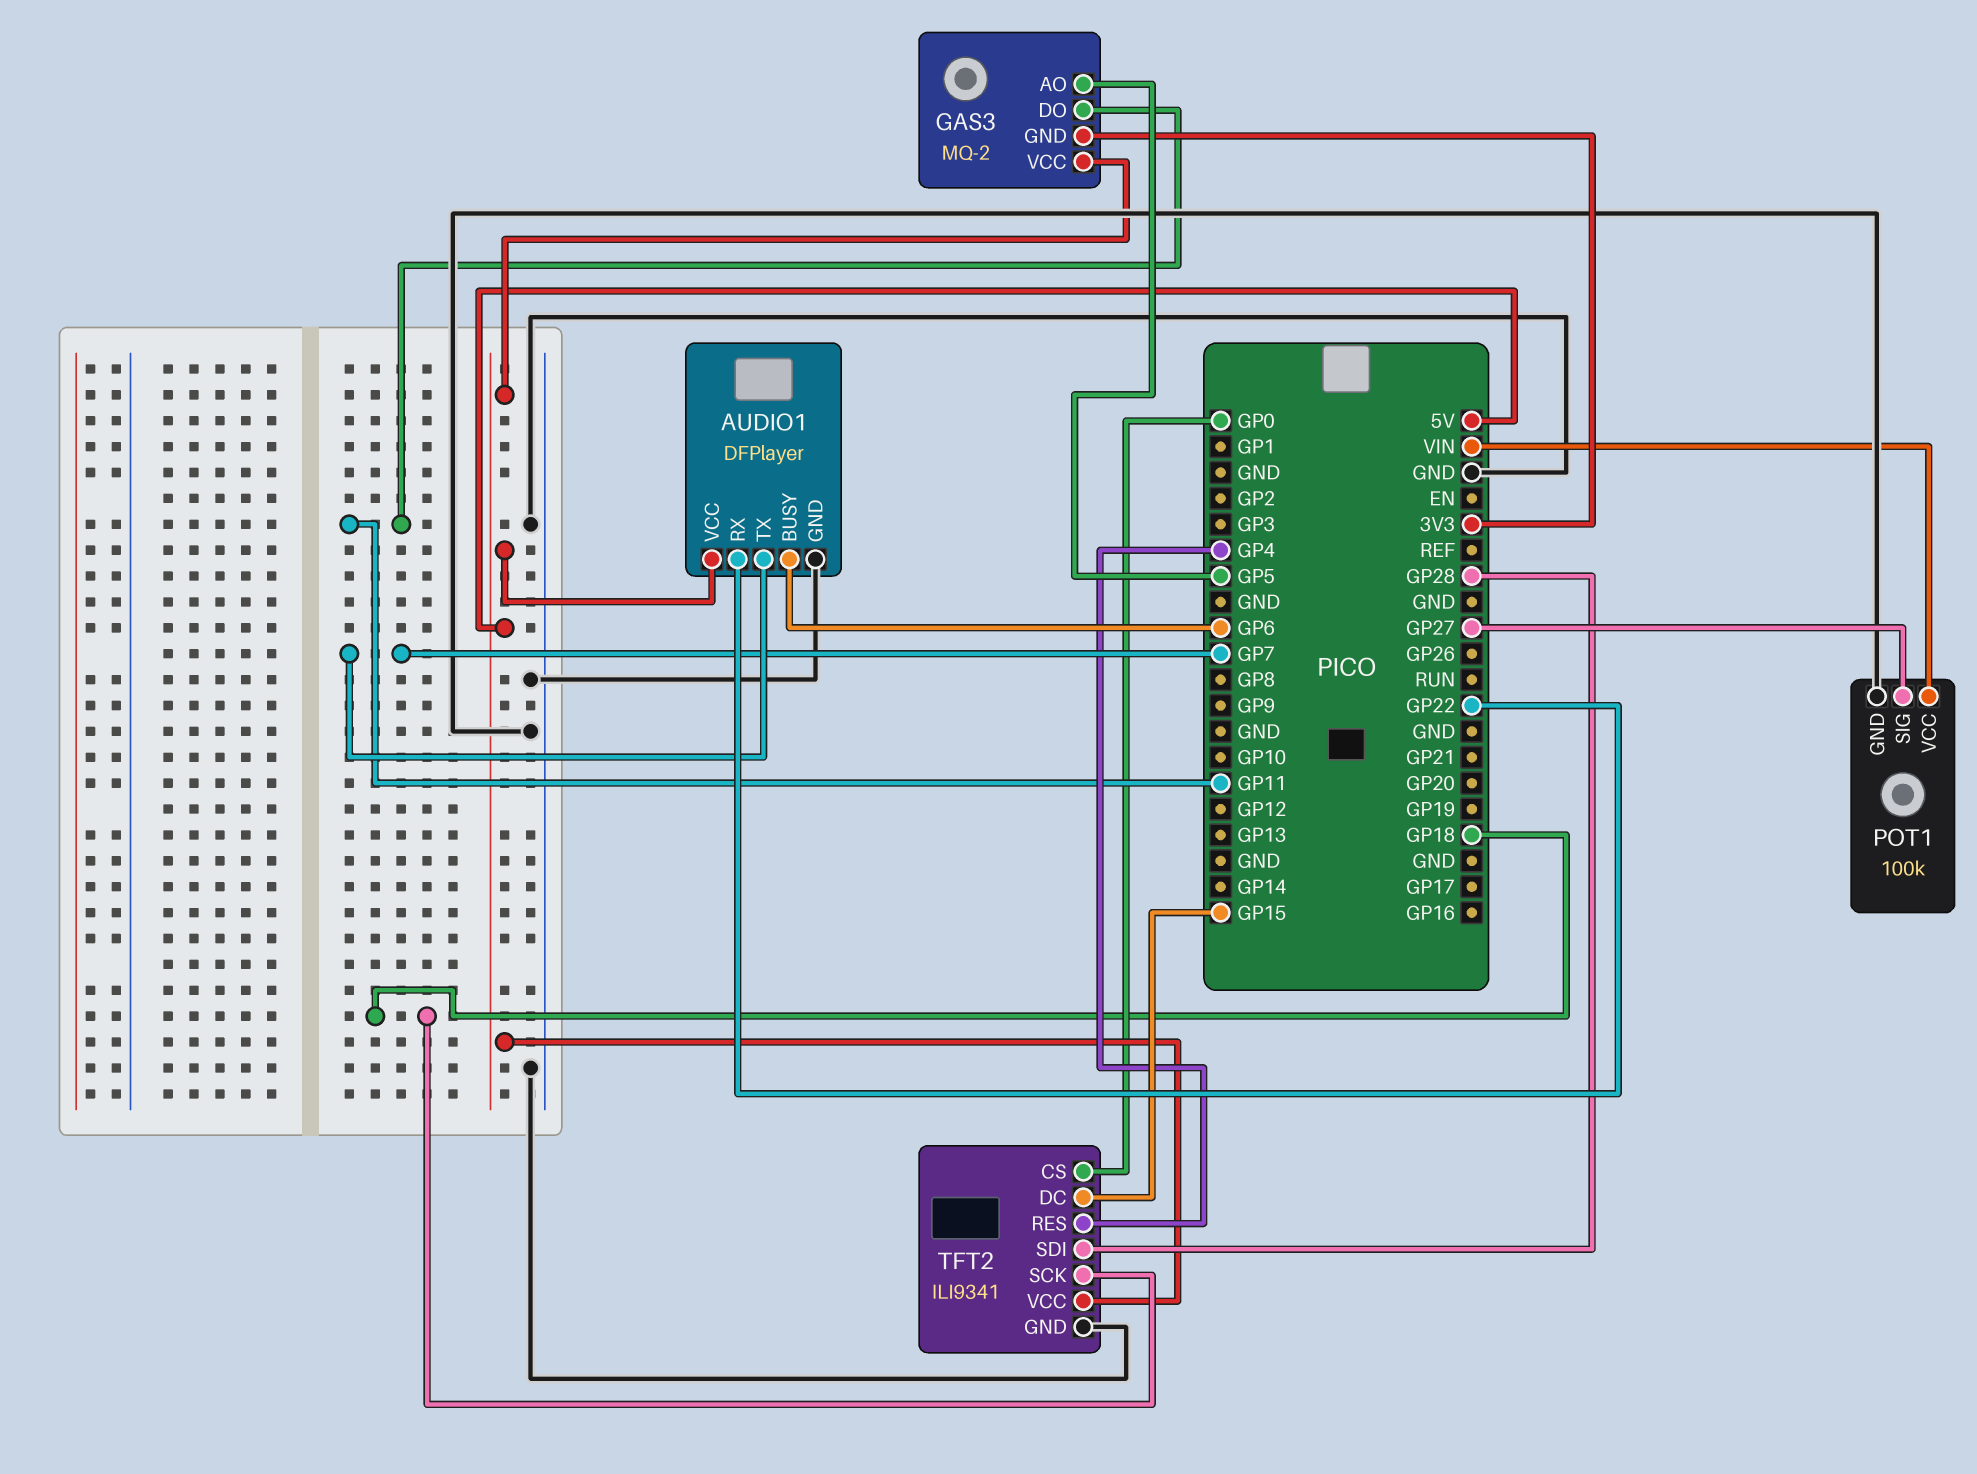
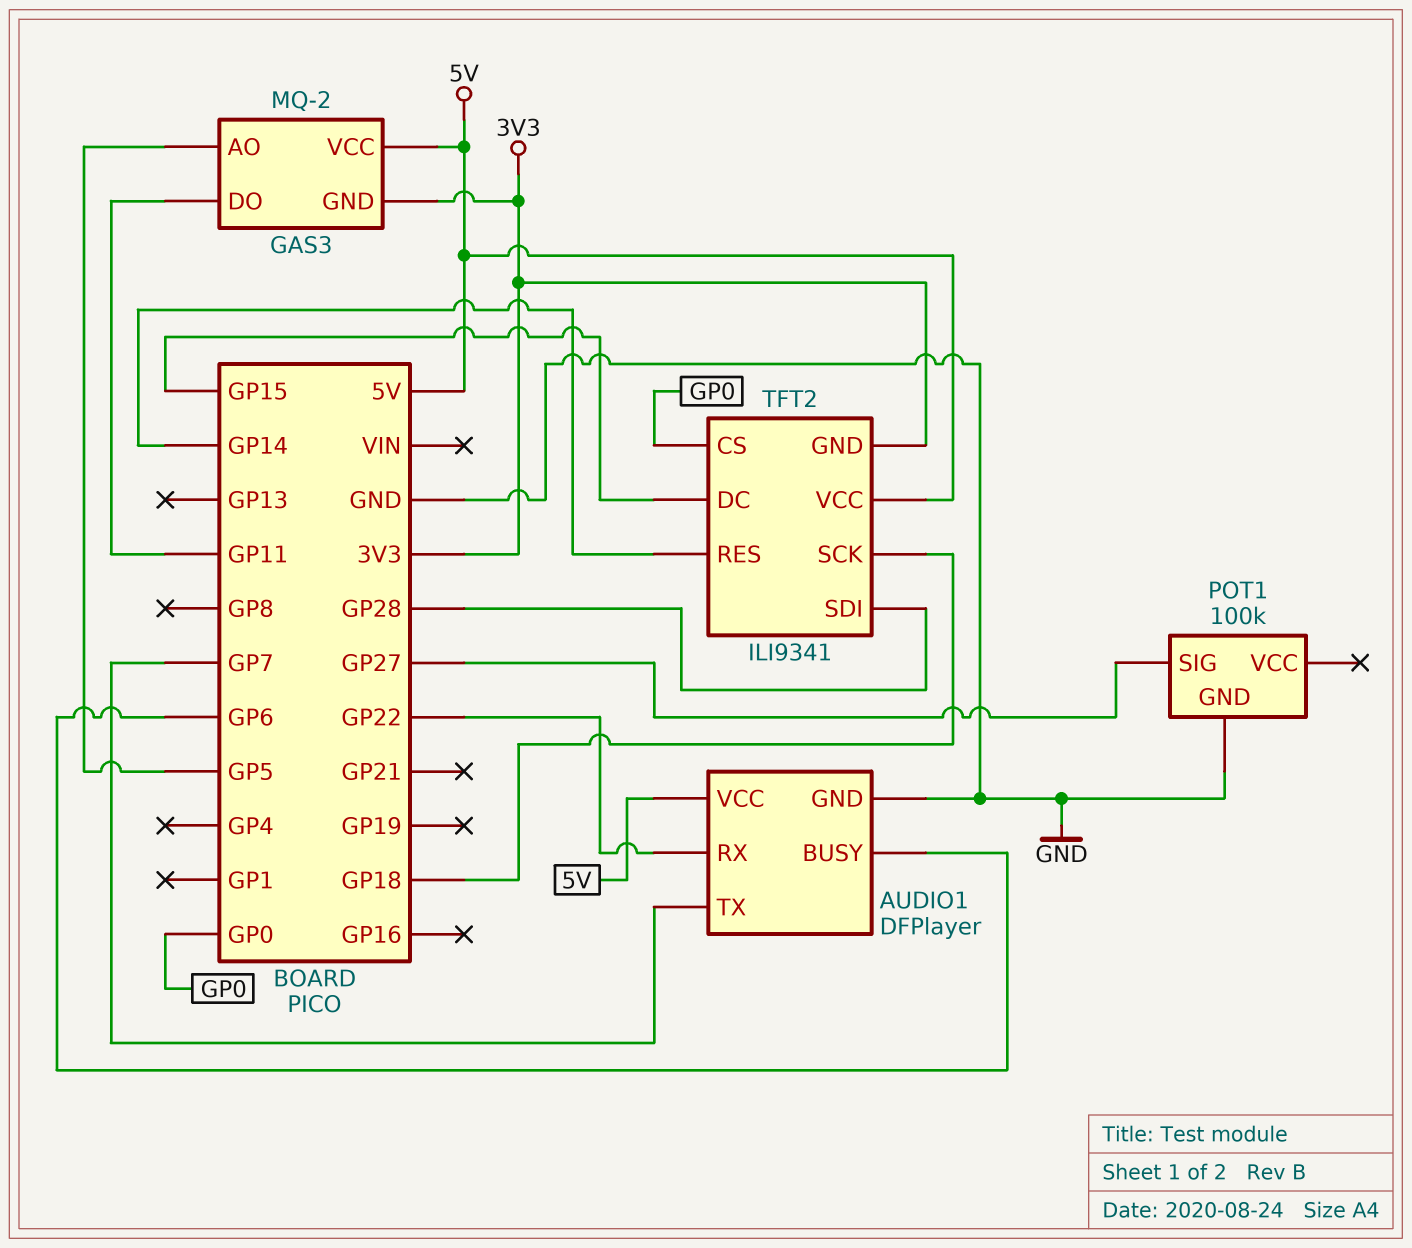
POT1 pin VCC: VIN -> none
TFT2 pin GND: GND -> 3V3
TFT2 pin RES: GP4 -> GP14

